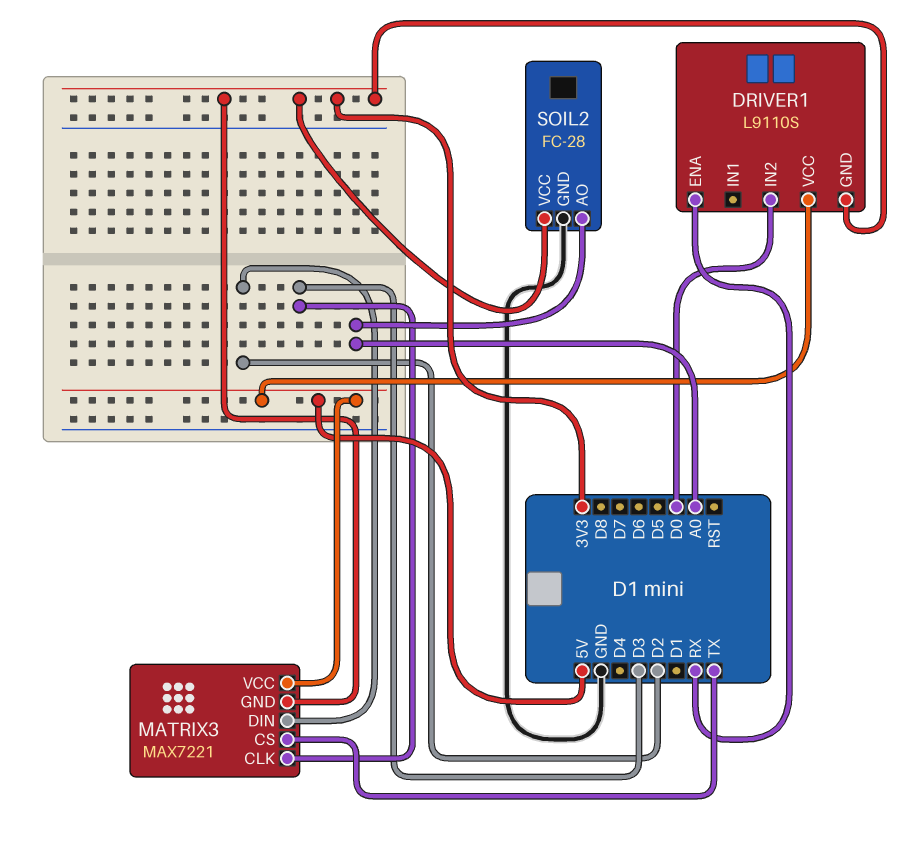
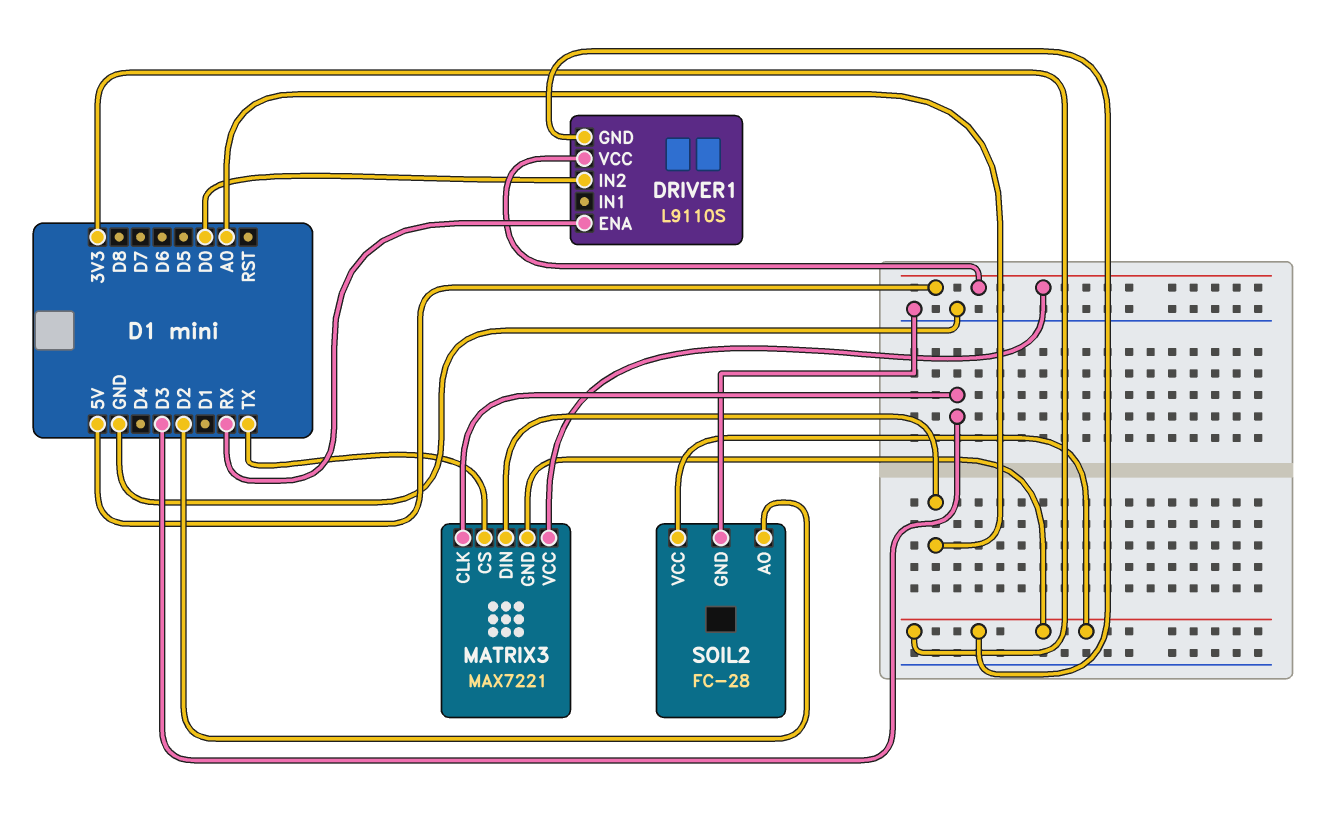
MATRIX3 pin DIN: D2 -> A0
SOIL2 pin AO: A0 -> D2

